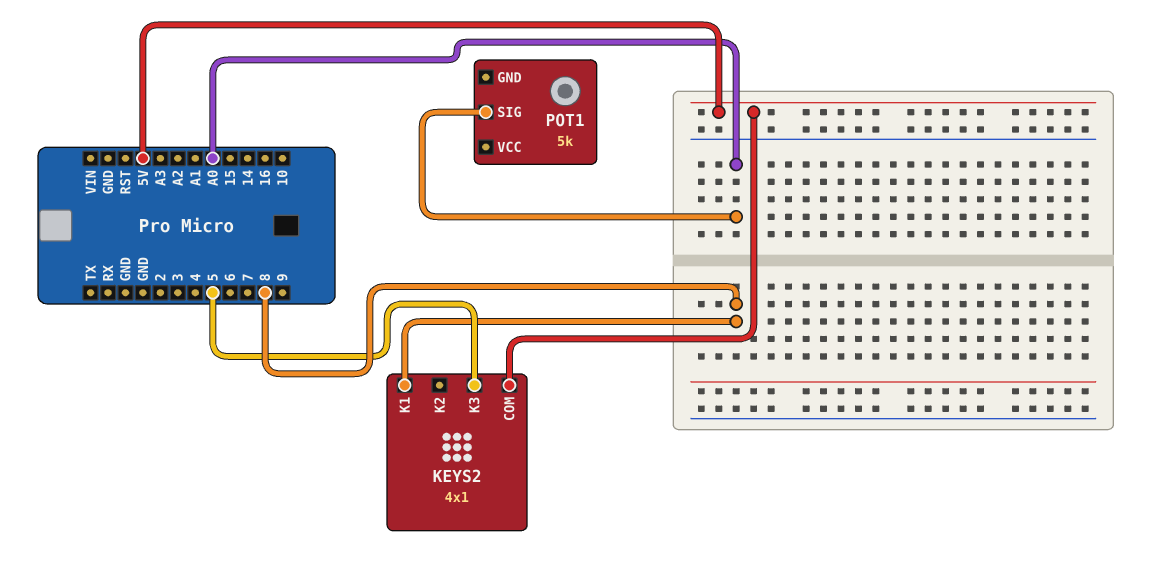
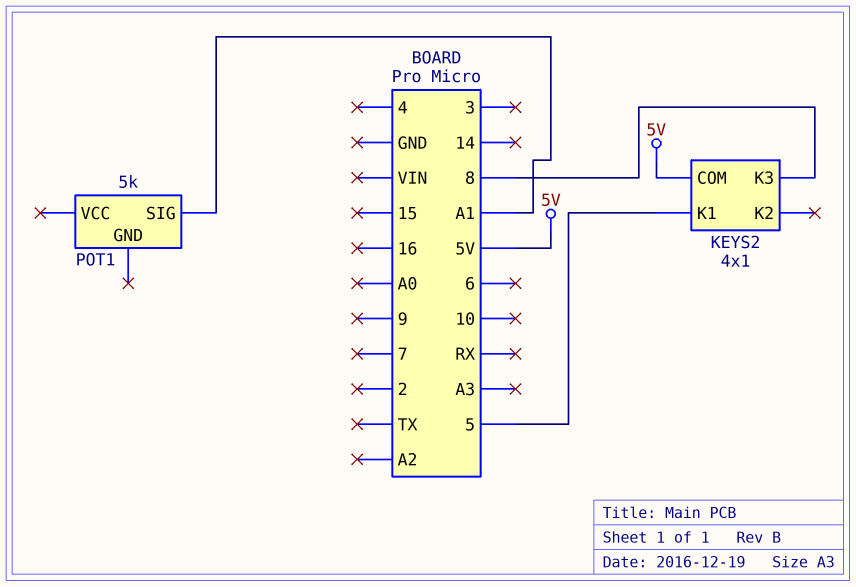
KEYS2 pin K1: 8 -> 5
KEYS2 pin K3: 5 -> 8
POT1 pin SIG: A0 -> A1

